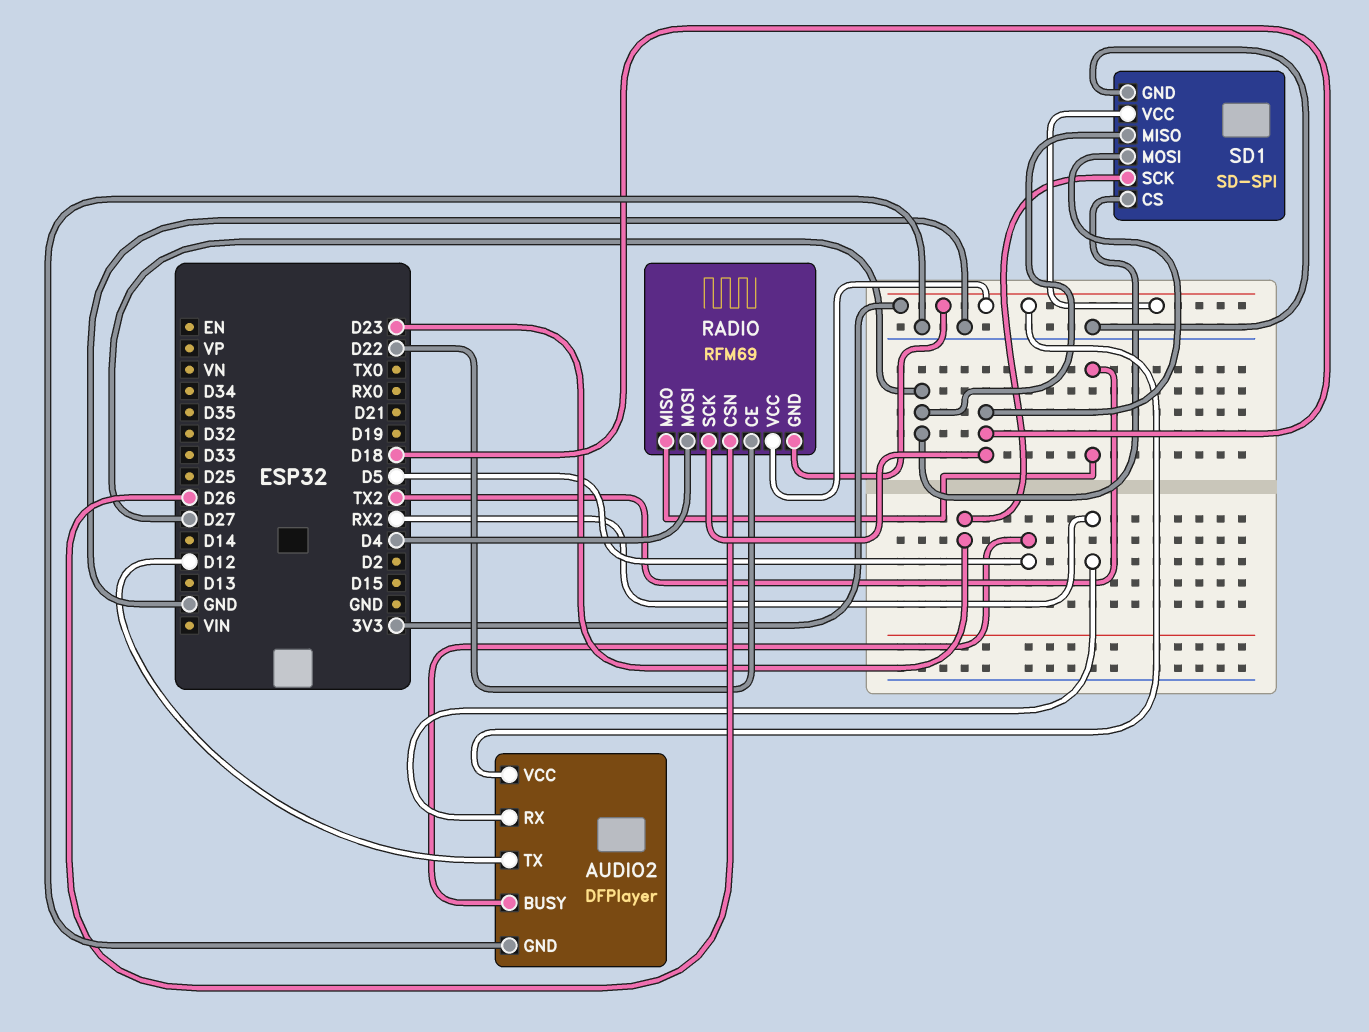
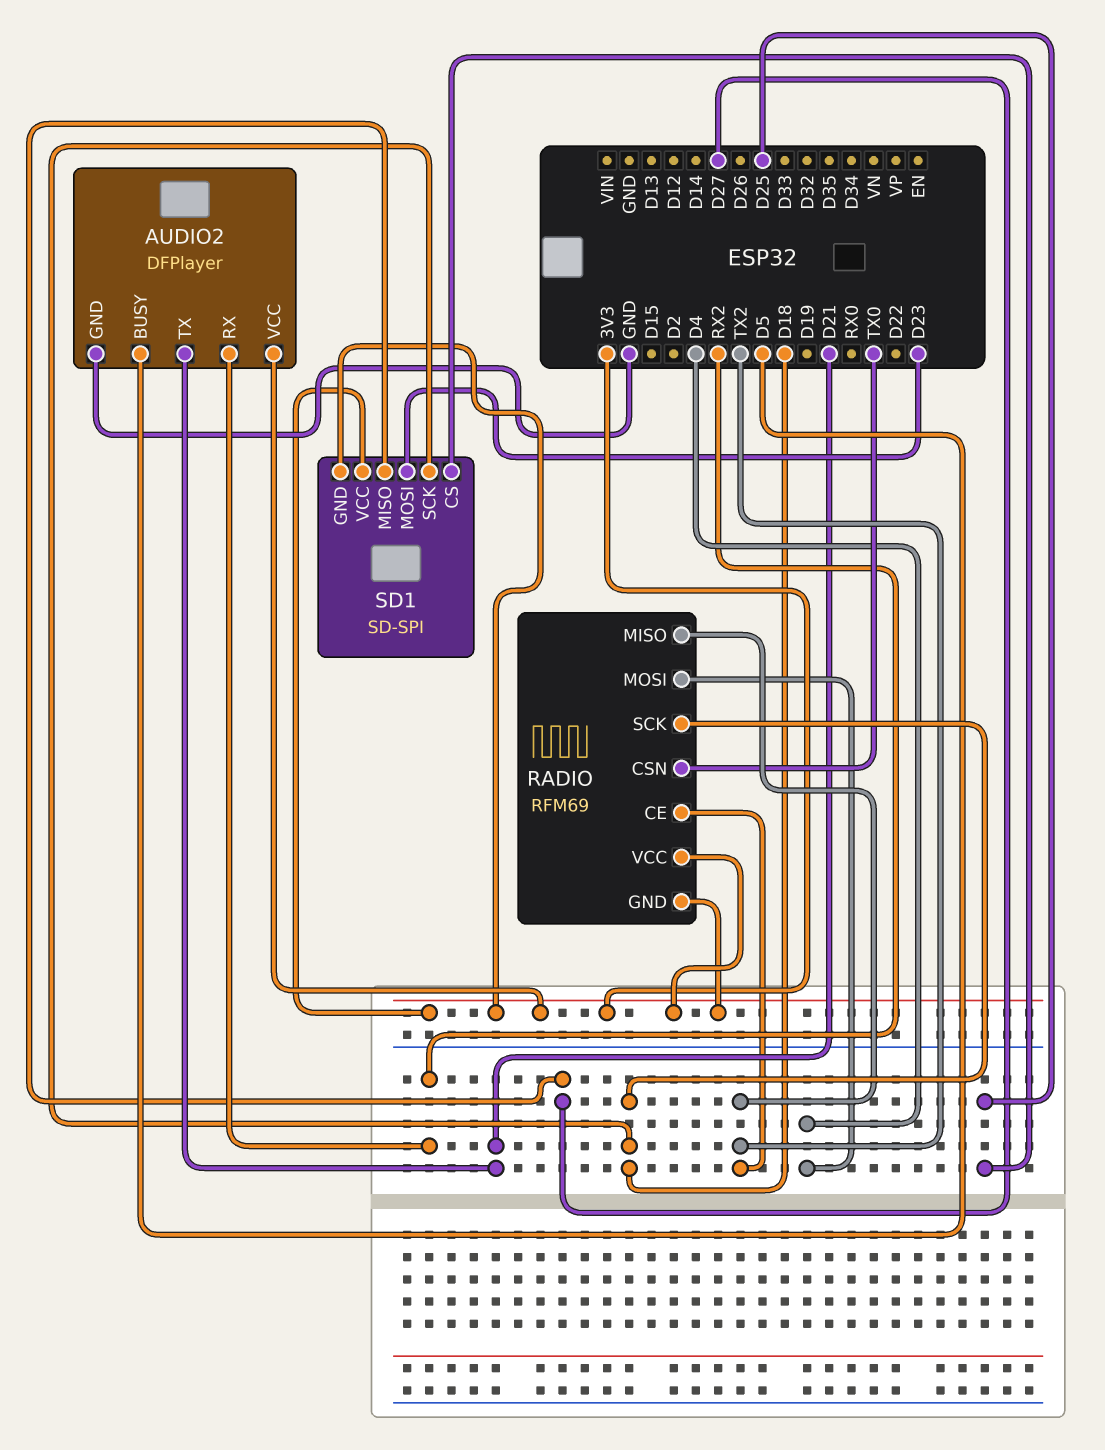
AUDIO2 pin TX: D12 -> D21
RADIO pin CE: D22 -> TX2
RADIO pin CSN: D26 -> TX0
SD1 pin CS: D27 -> D25
SD1 pin GND: GND -> 3V3
SD1 pin MOSI: D18 -> D23
SD1 pin SCK: D23 -> D18

